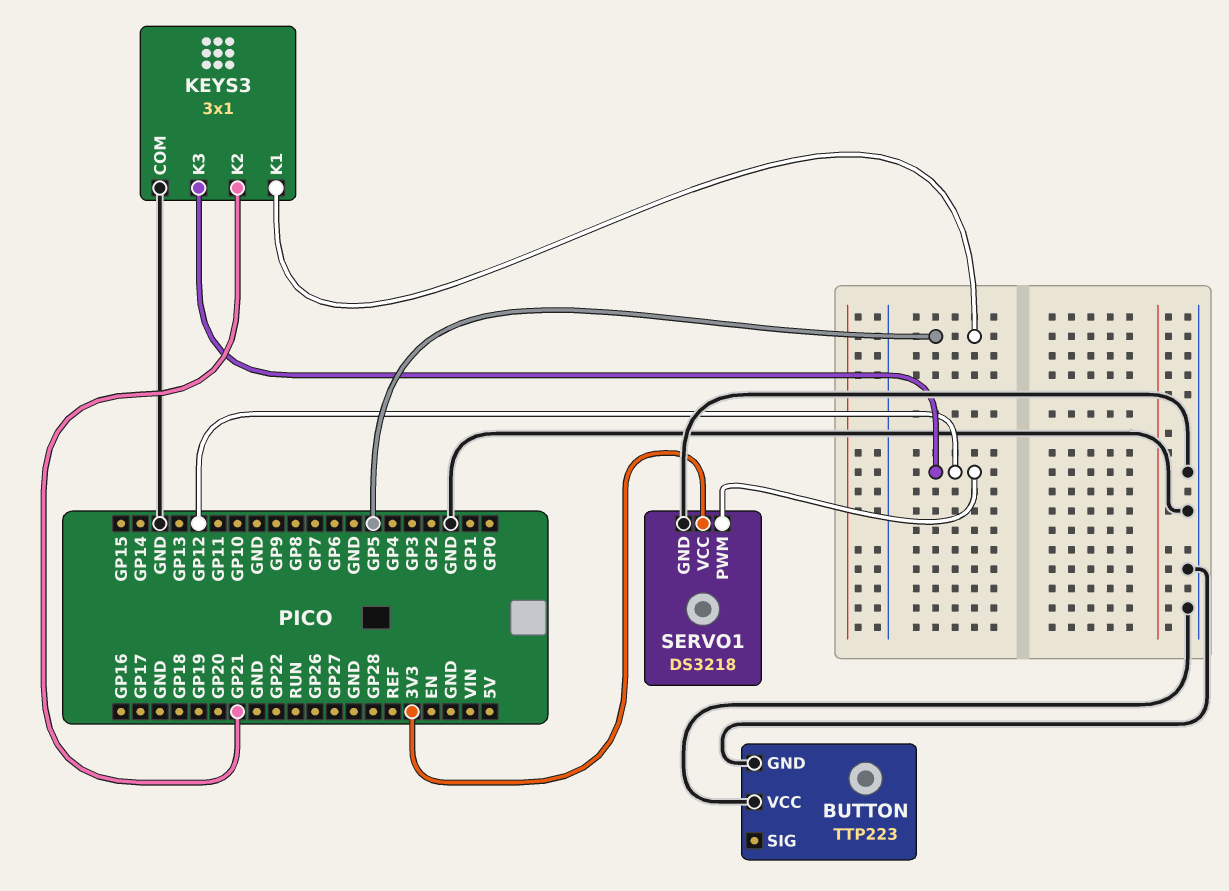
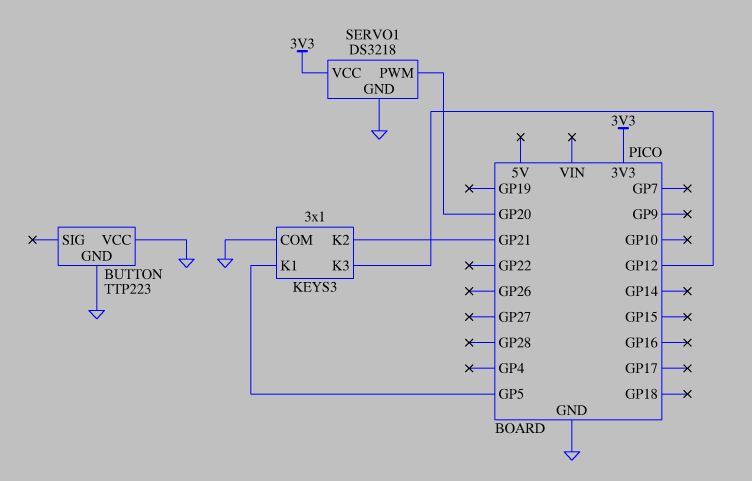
SERVO1 pin PWM: GP12 -> GP20

